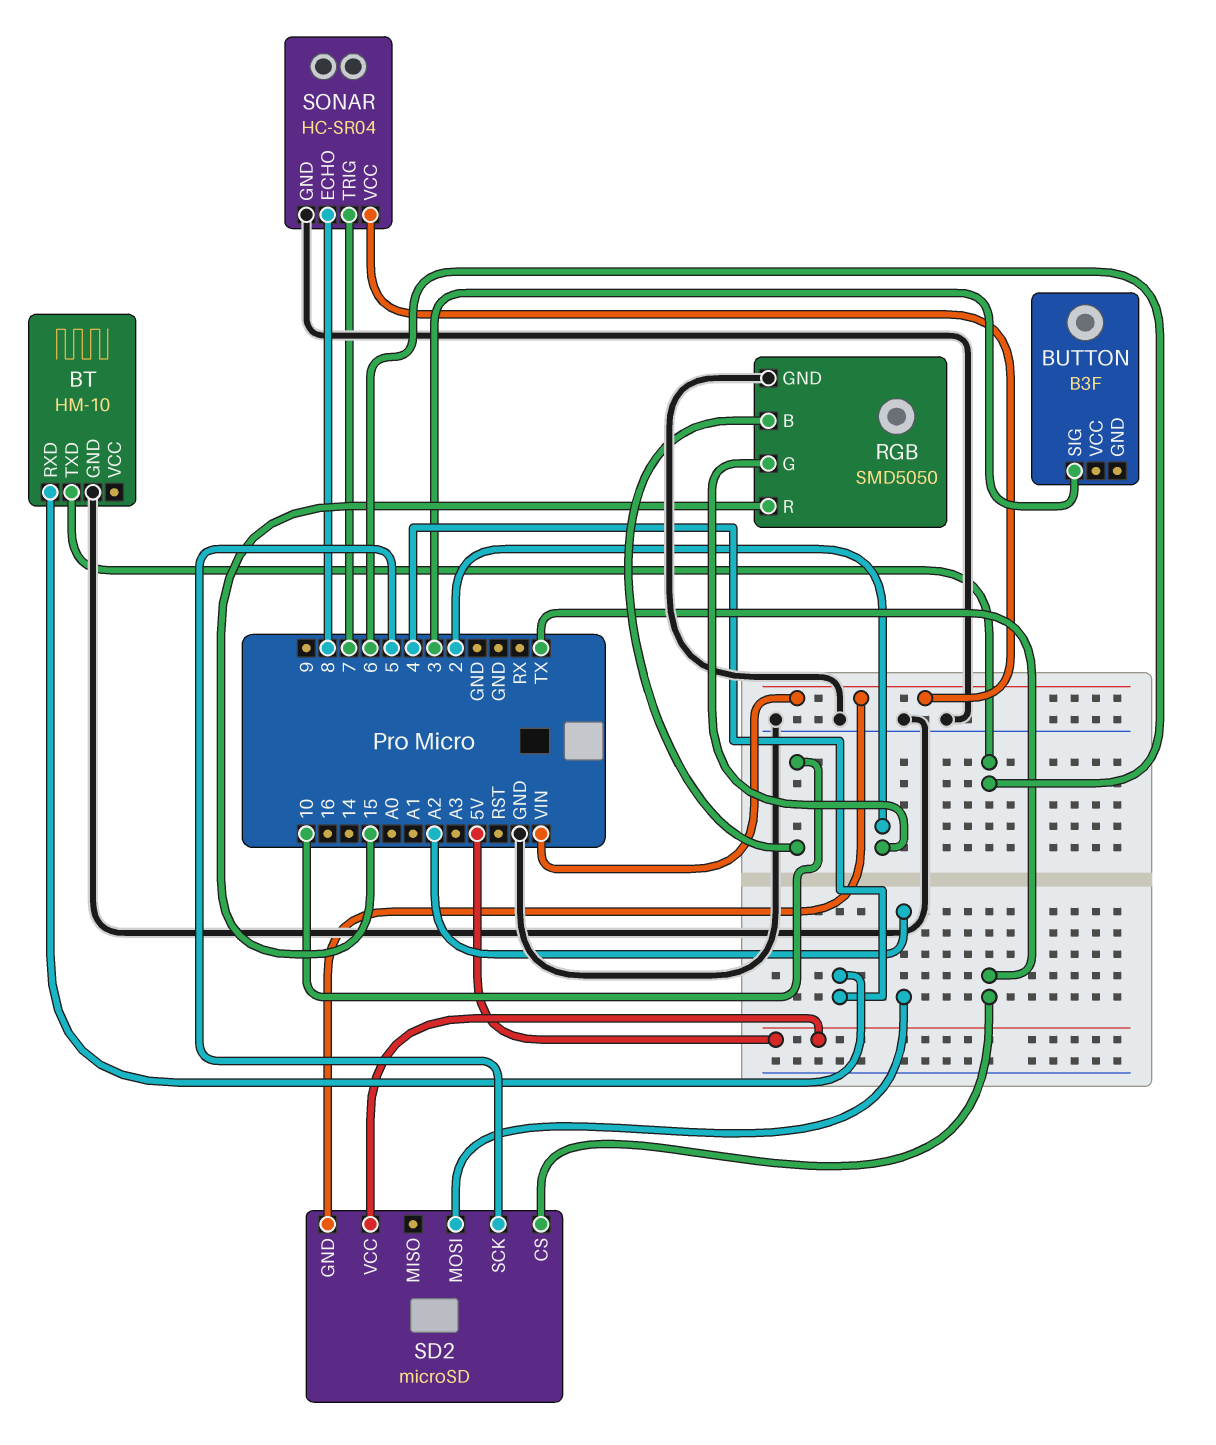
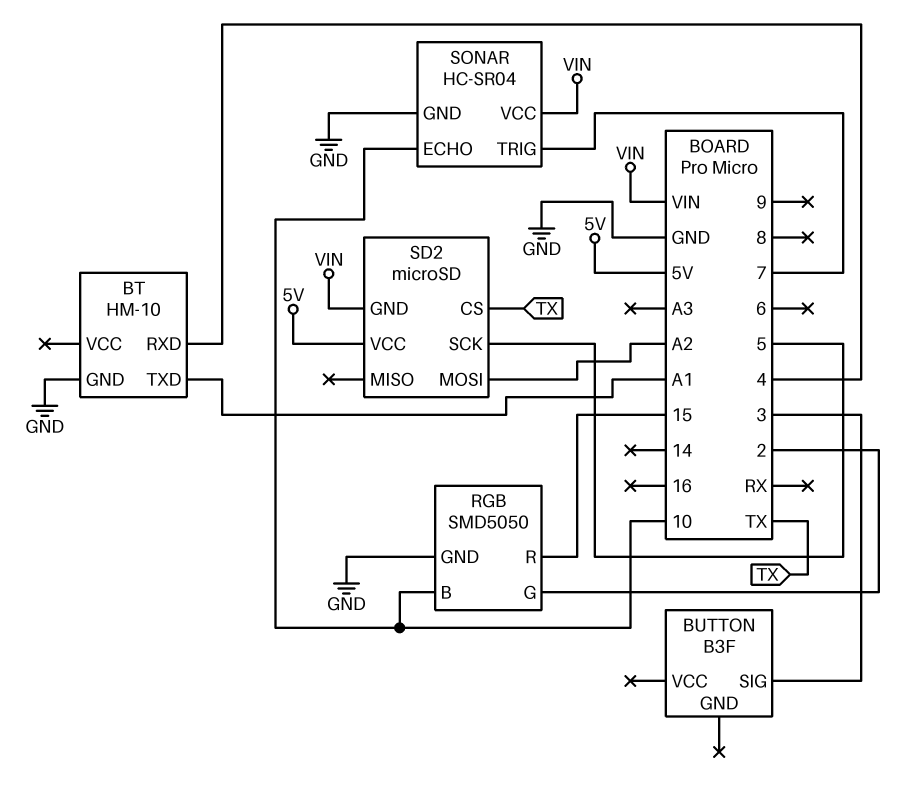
BT pin TXD: 6 -> A1
SONAR pin ECHO: 8 -> 10

